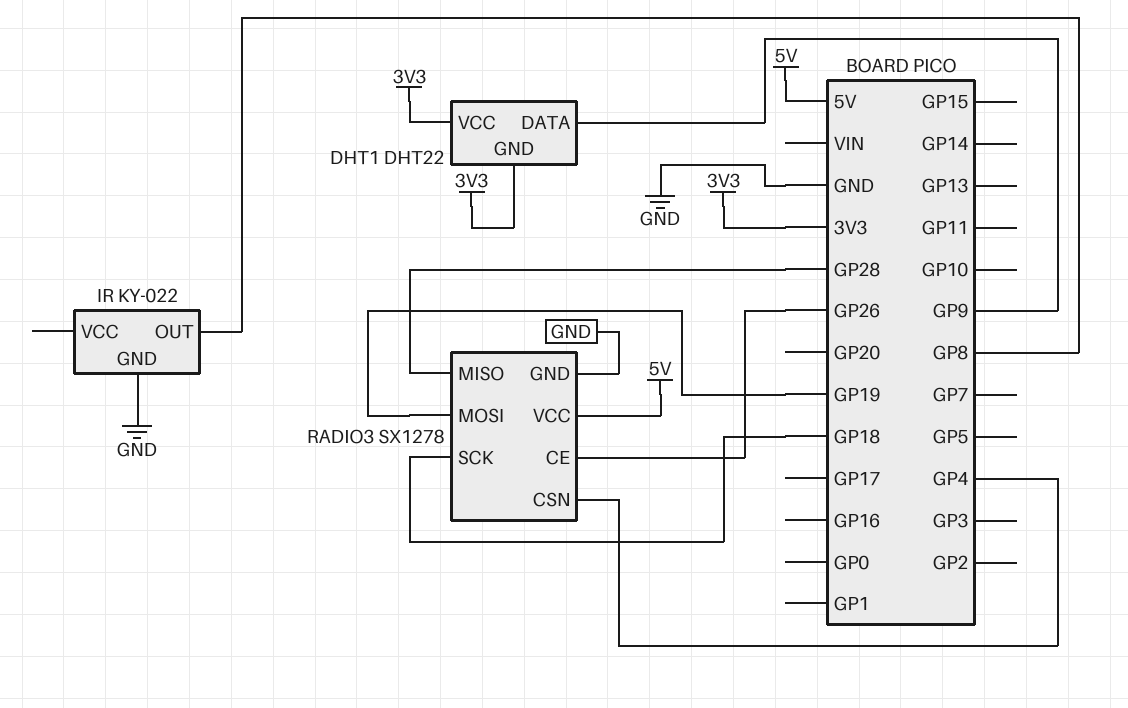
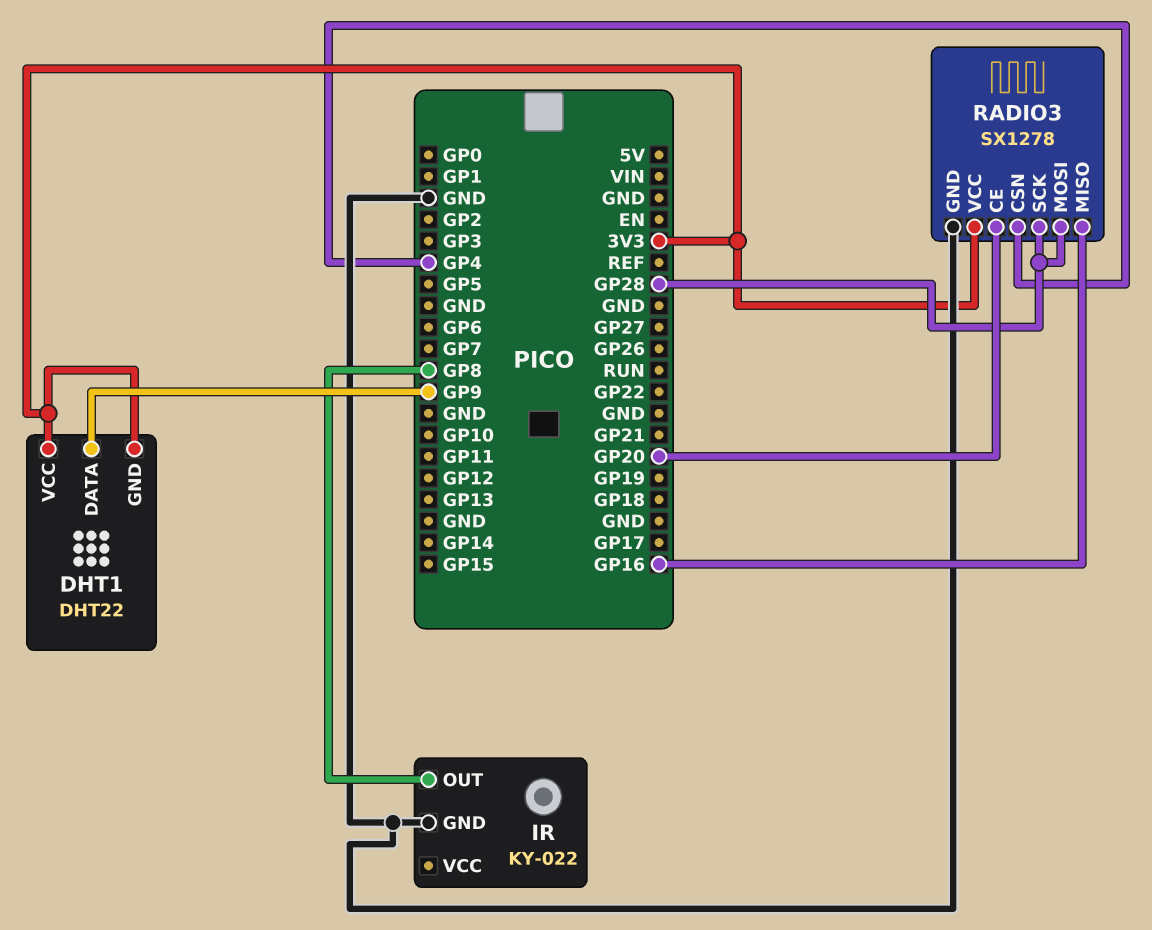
RADIO3 pin CE: GP26 -> GP20
RADIO3 pin MISO: GP28 -> GP16
RADIO3 pin MOSI: GP19 -> GP28
RADIO3 pin SCK: GP18 -> GP28
RADIO3 pin VCC: 5V -> 3V3

